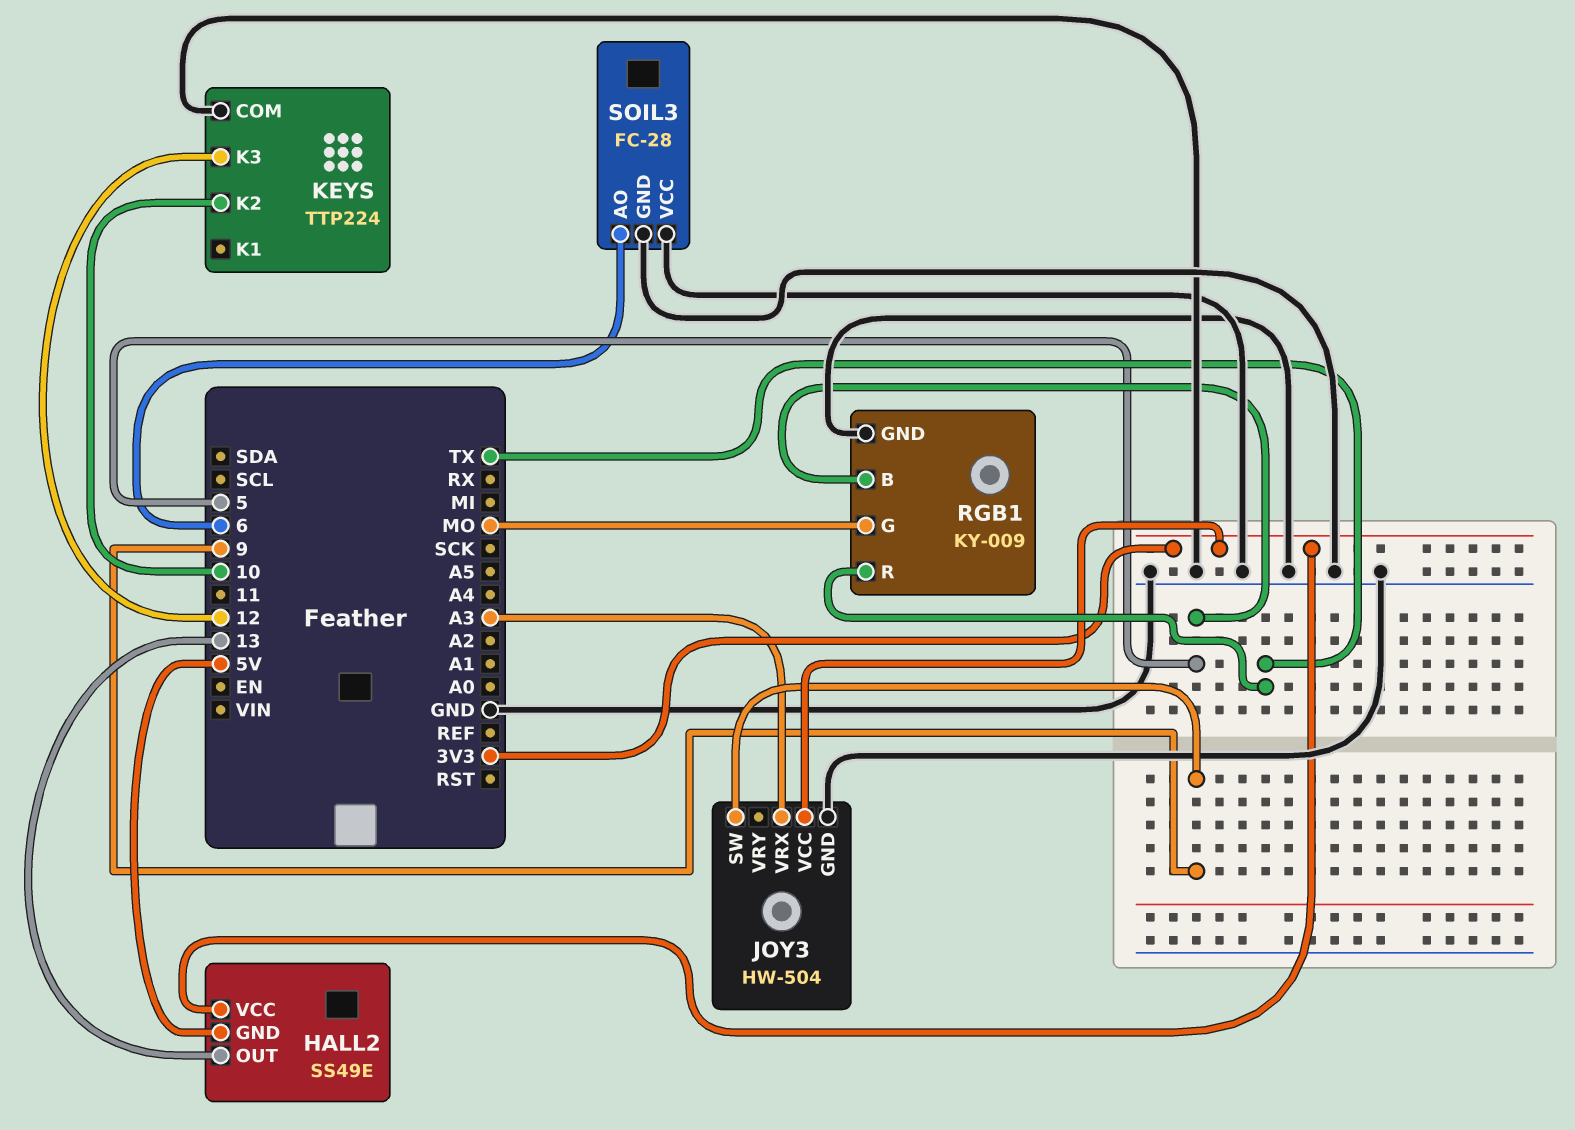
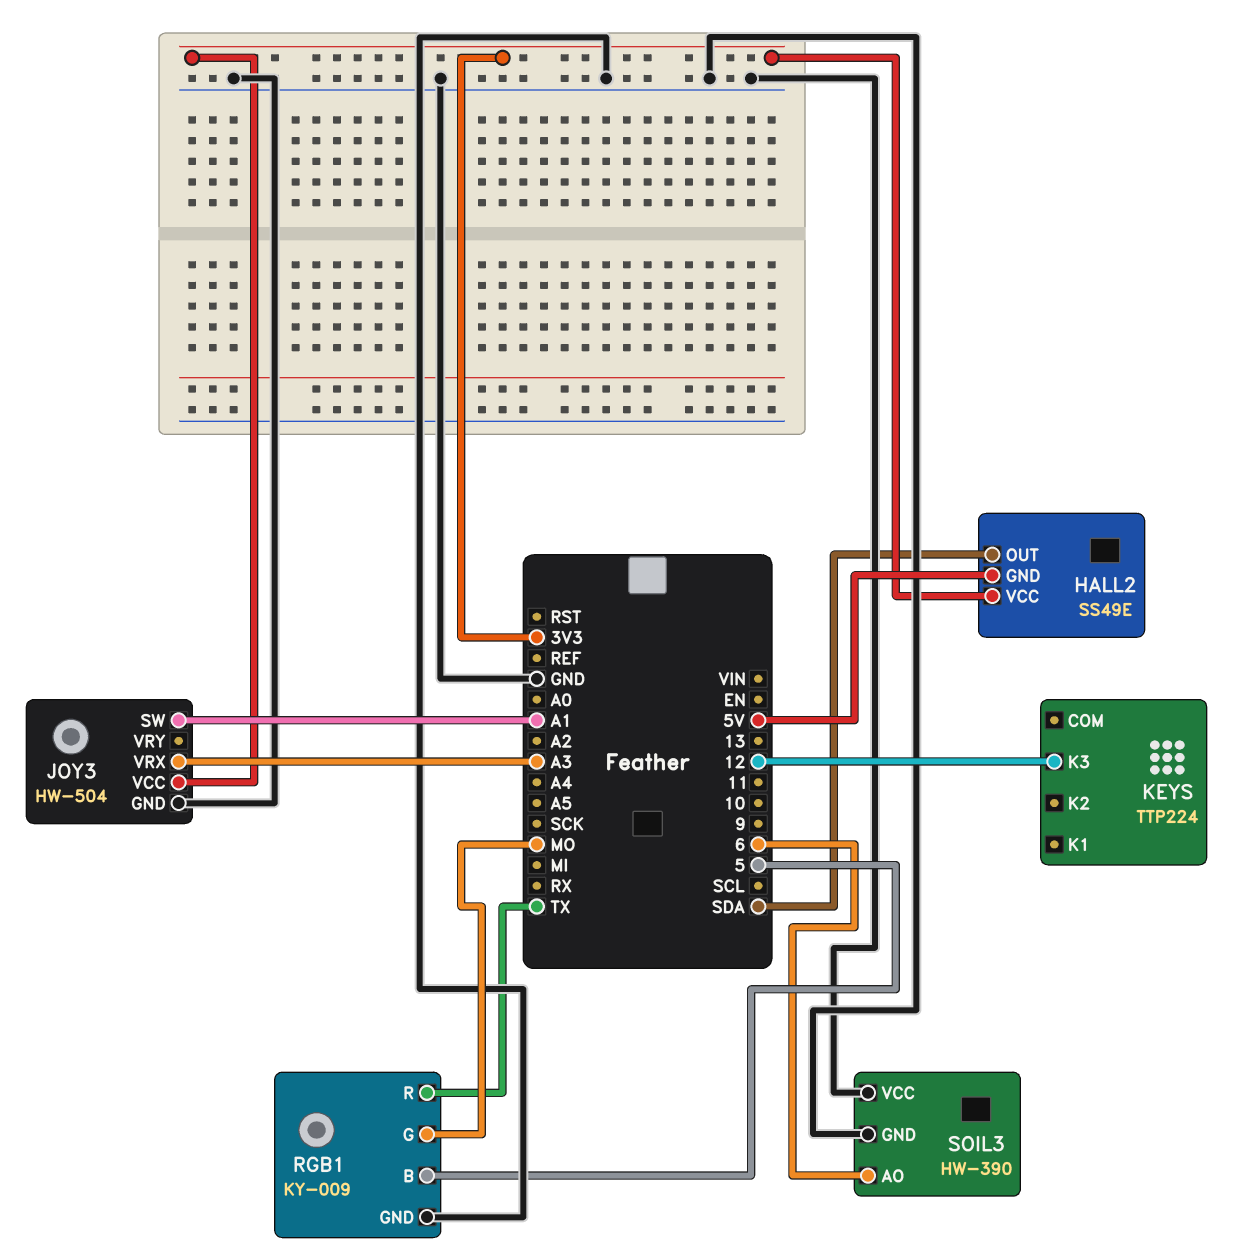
HALL2 pin OUT: 13 -> SDA
JOY3 pin SW: 9 -> A1
KEYS pin COM: GND -> none
KEYS pin K2: 10 -> none
SOIL3: FC-28 -> HW-390

